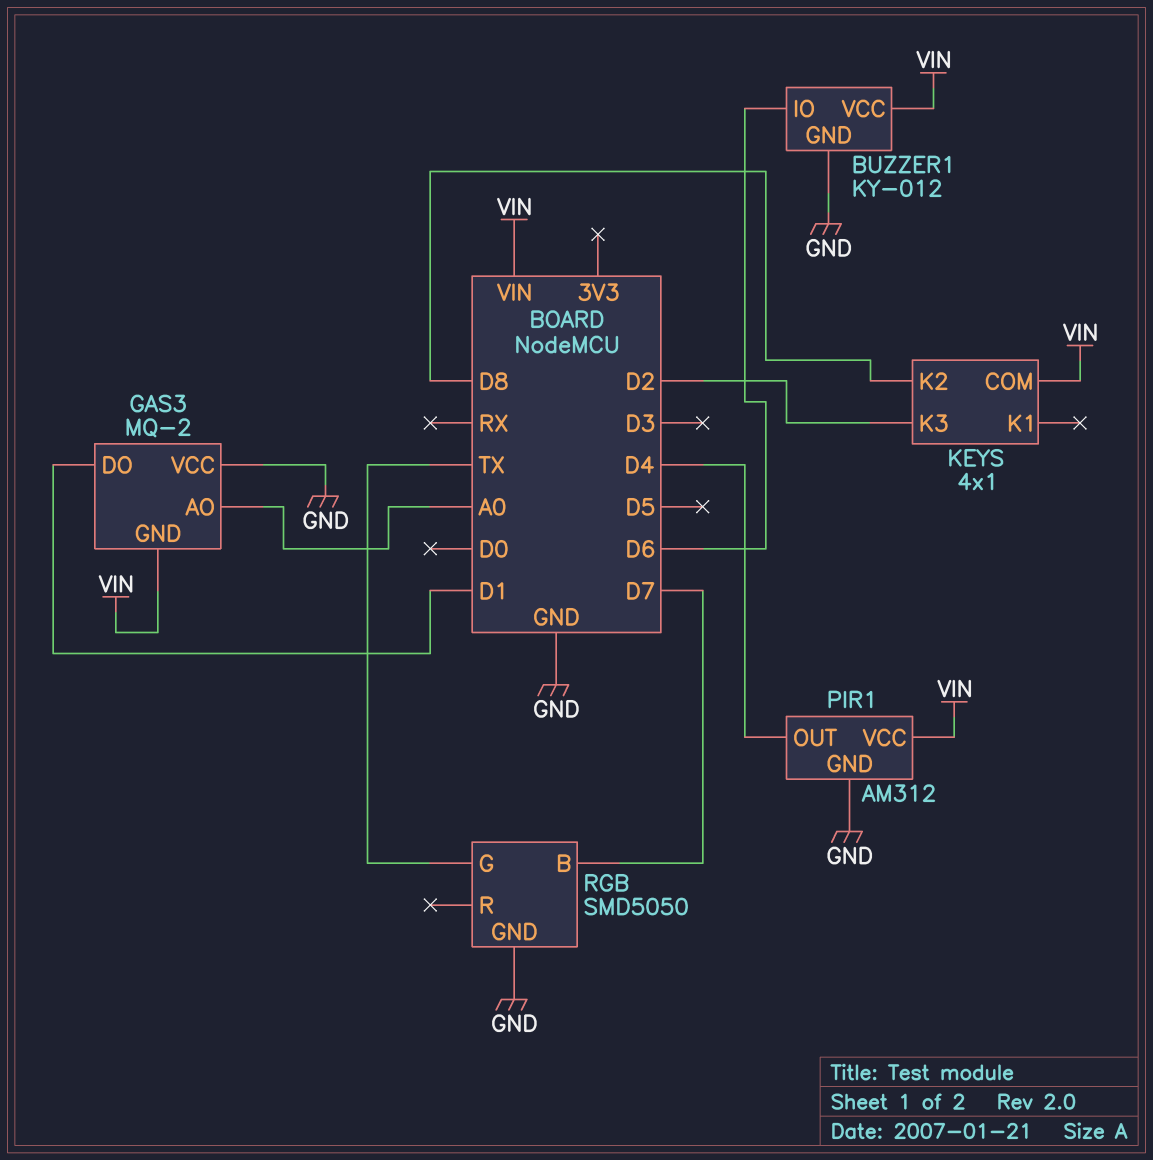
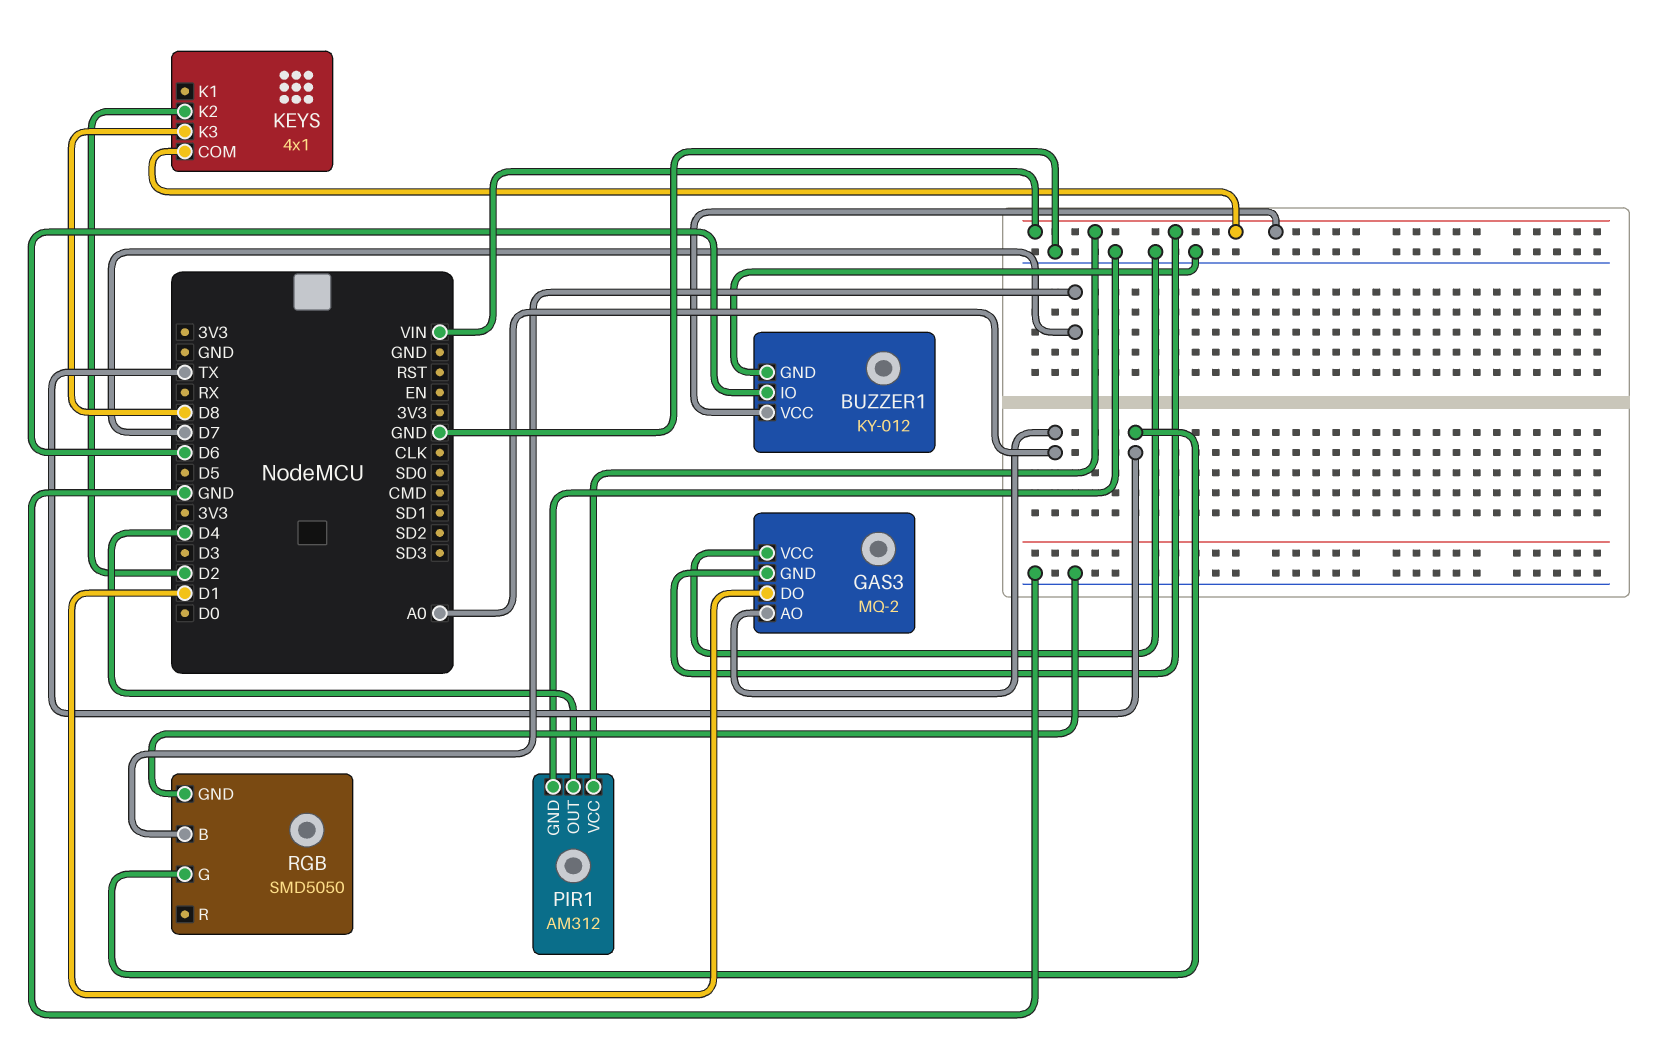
KEYS pin K2: D8 -> D2
KEYS pin K3: D2 -> D8

